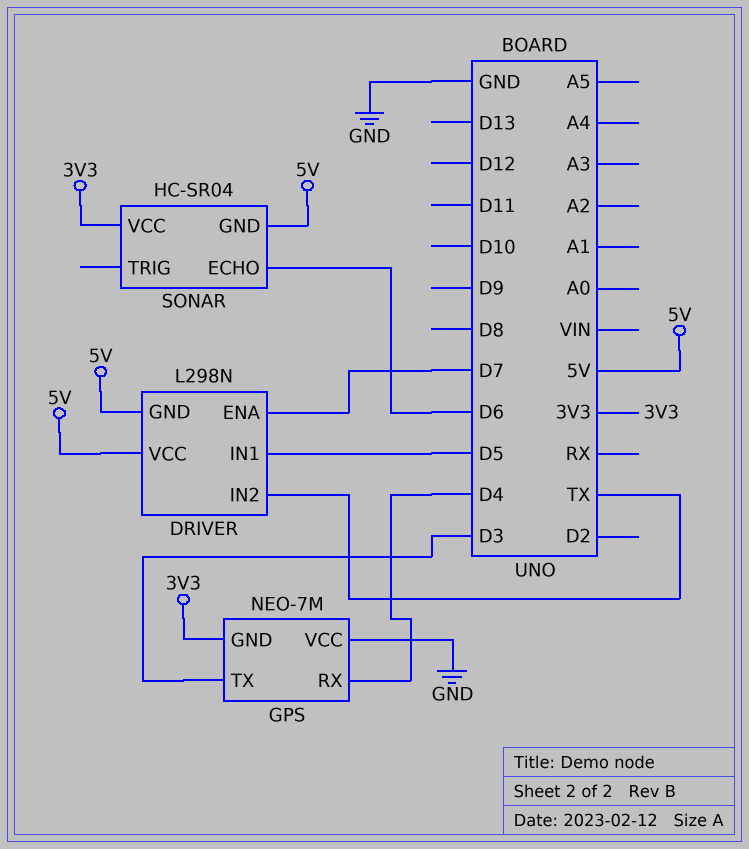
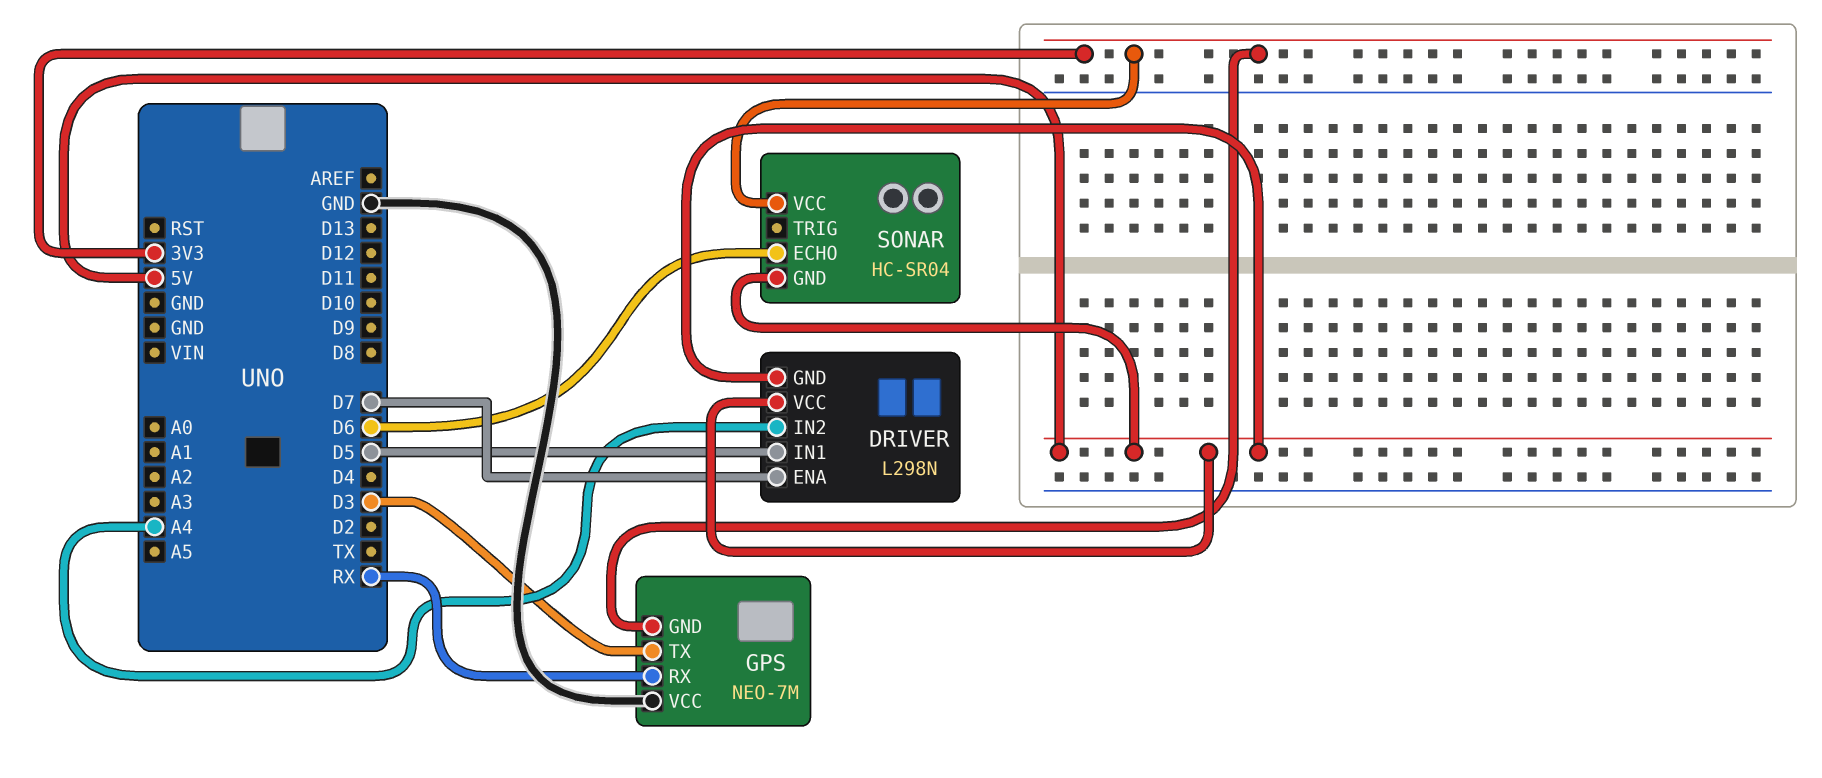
DRIVER pin IN2: TX -> A4
GPS pin RX: D4 -> RX

